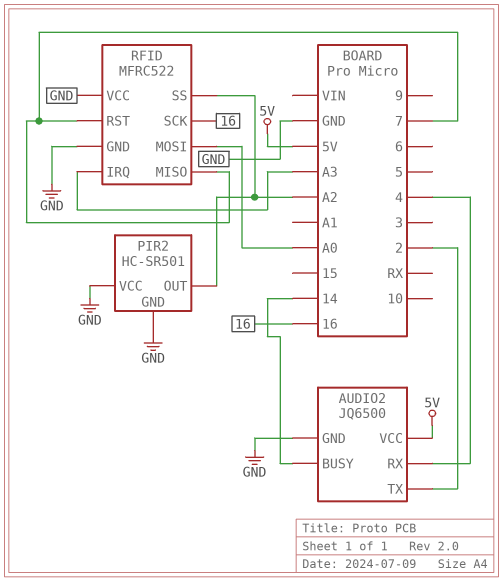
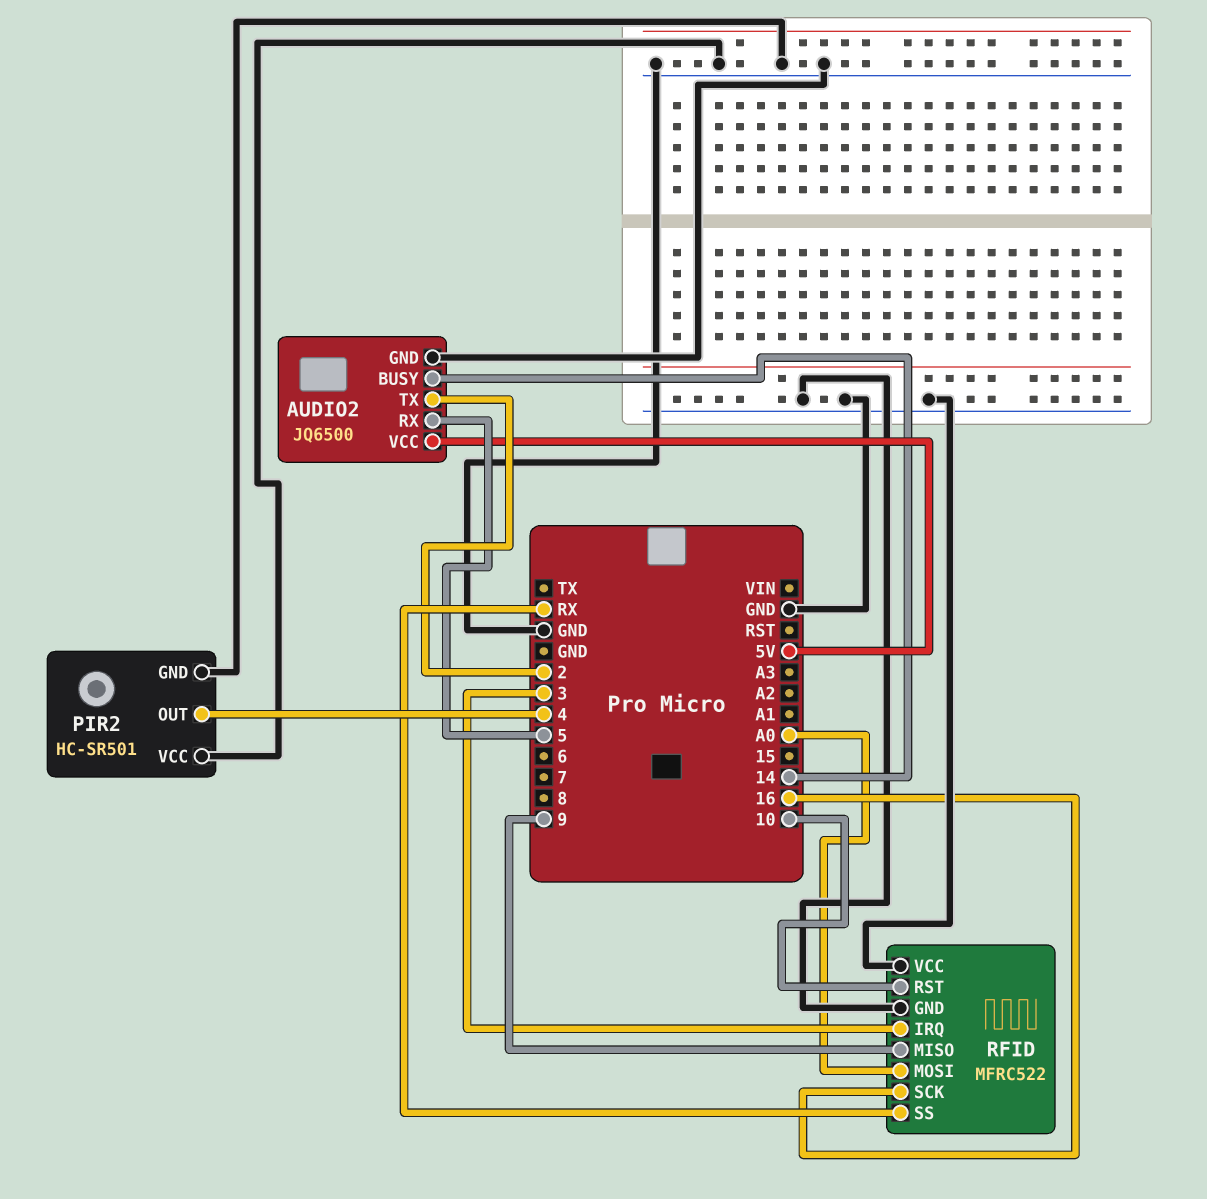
AUDIO2 pin RX: 4 -> 5
PIR2 pin OUT: A2 -> 4
RFID pin IRQ: A3 -> 3
RFID pin MISO: 7 -> 9
RFID pin RST: 7 -> 10
RFID pin SS: A2 -> RX

